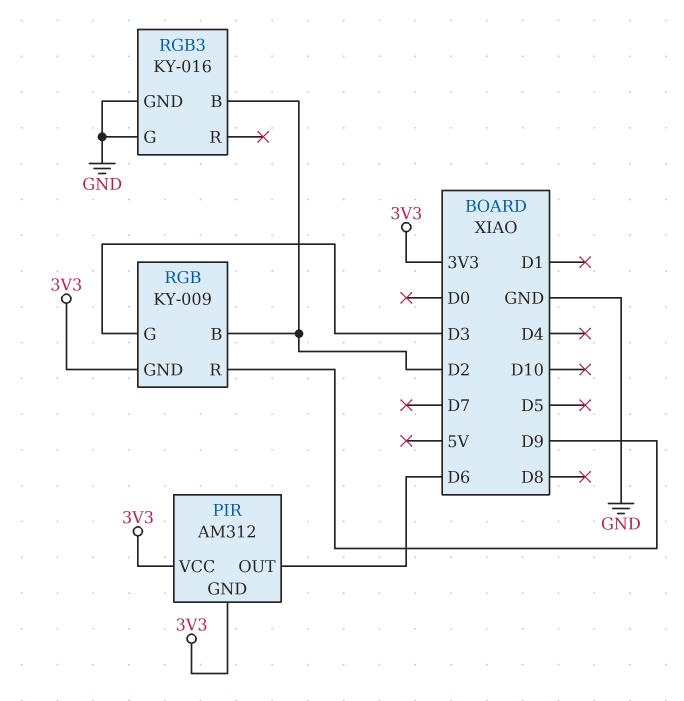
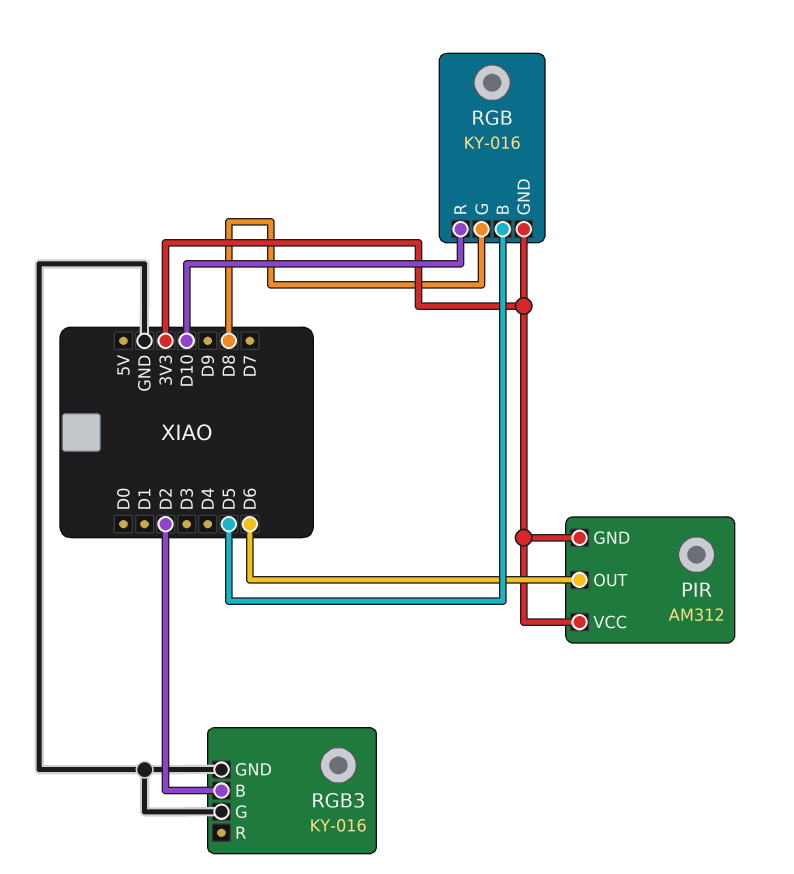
RGB: KY-009 -> KY-016
RGB pin B: D2 -> D5
RGB pin G: D3 -> D8
RGB pin R: D9 -> D10

